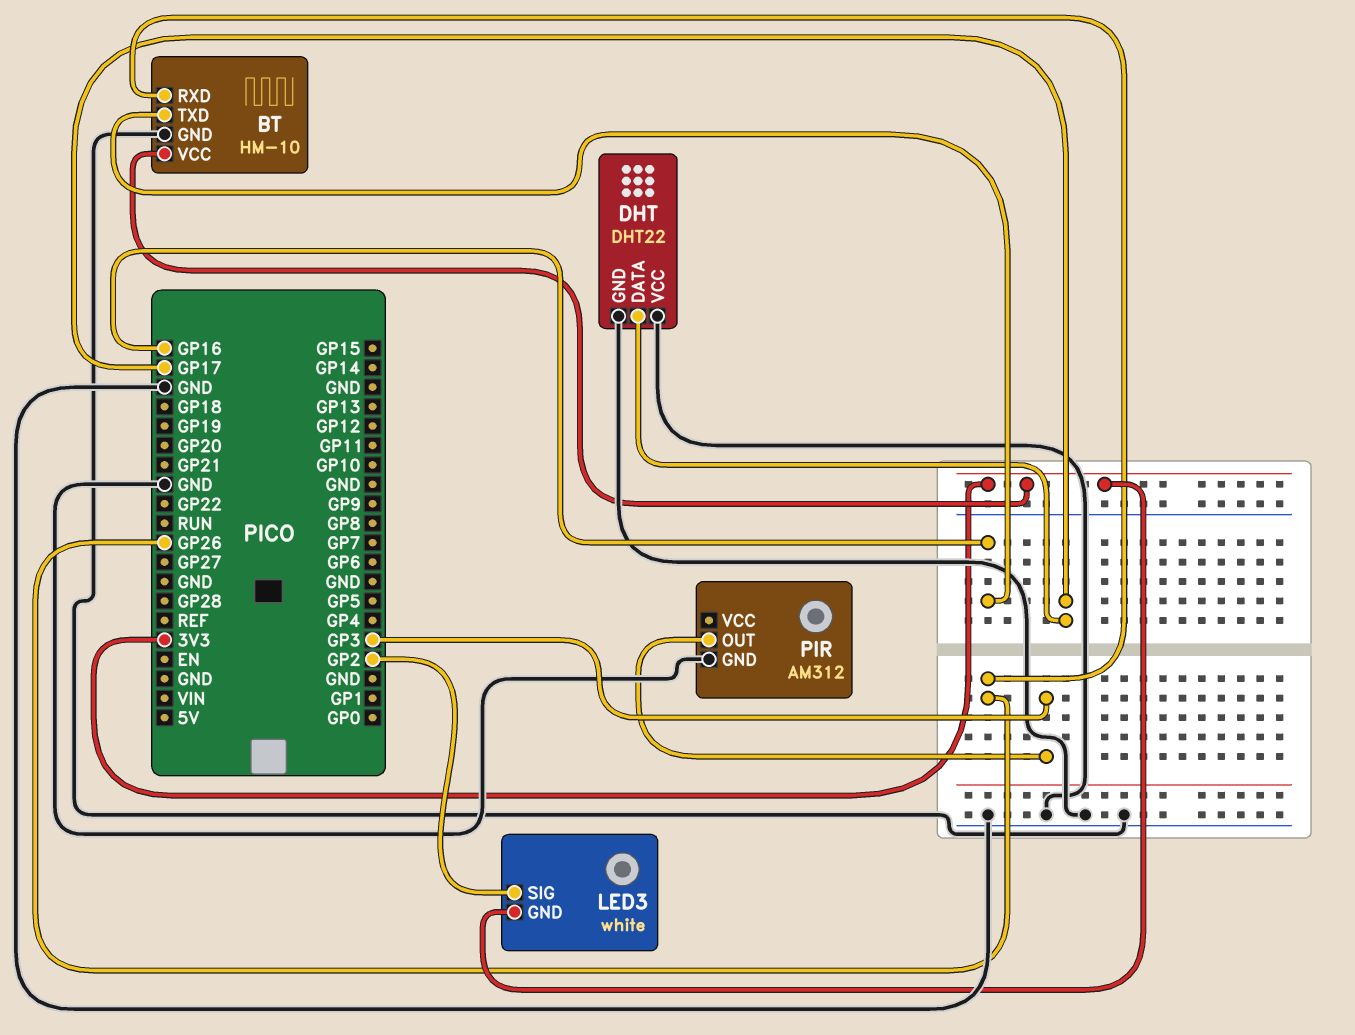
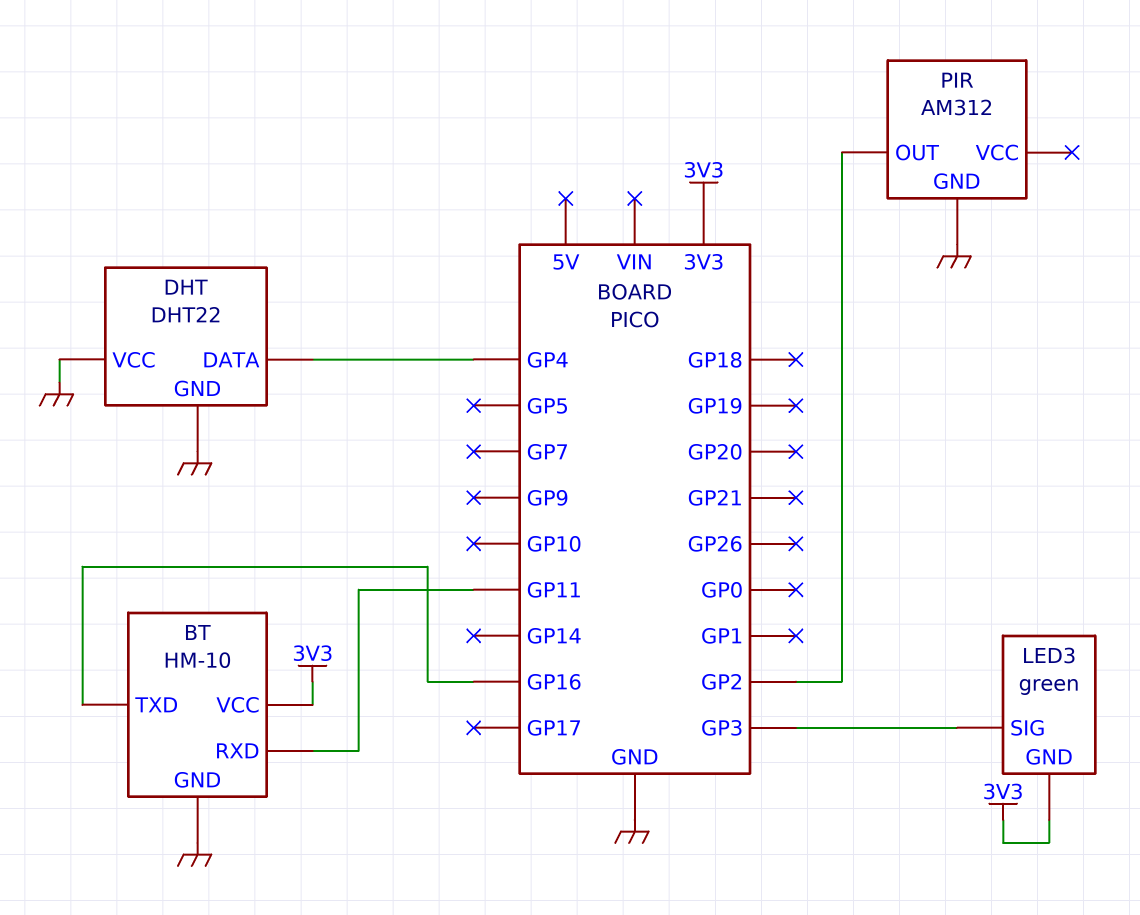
BT pin RXD: GP26 -> GP11
DHT pin DATA: GP17 -> GP4
LED3: white -> green
LED3 pin SIG: GP2 -> GP3
PIR pin OUT: GP3 -> GP2

